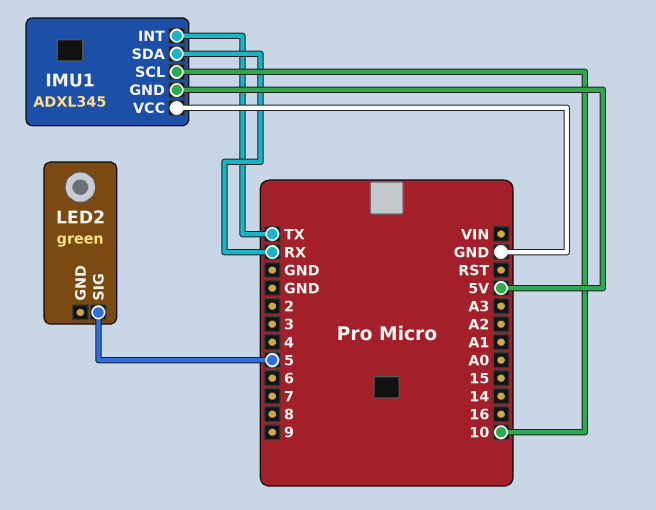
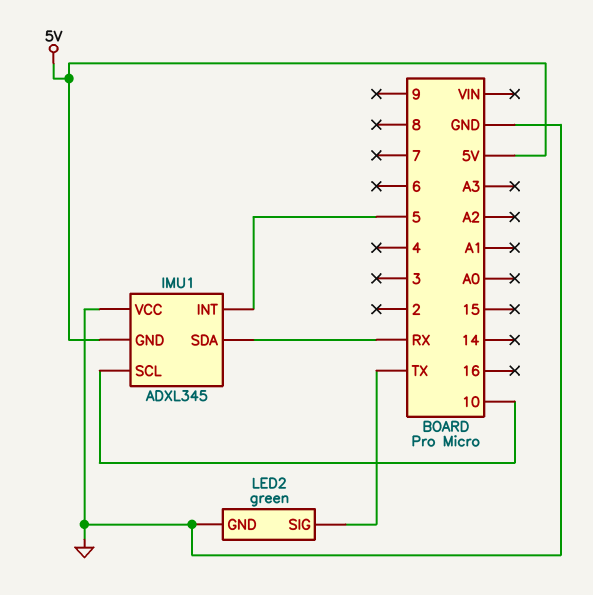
IMU1 pin INT: TX -> 5
LED2 pin GND: none -> GND
LED2 pin SIG: 5 -> TX

